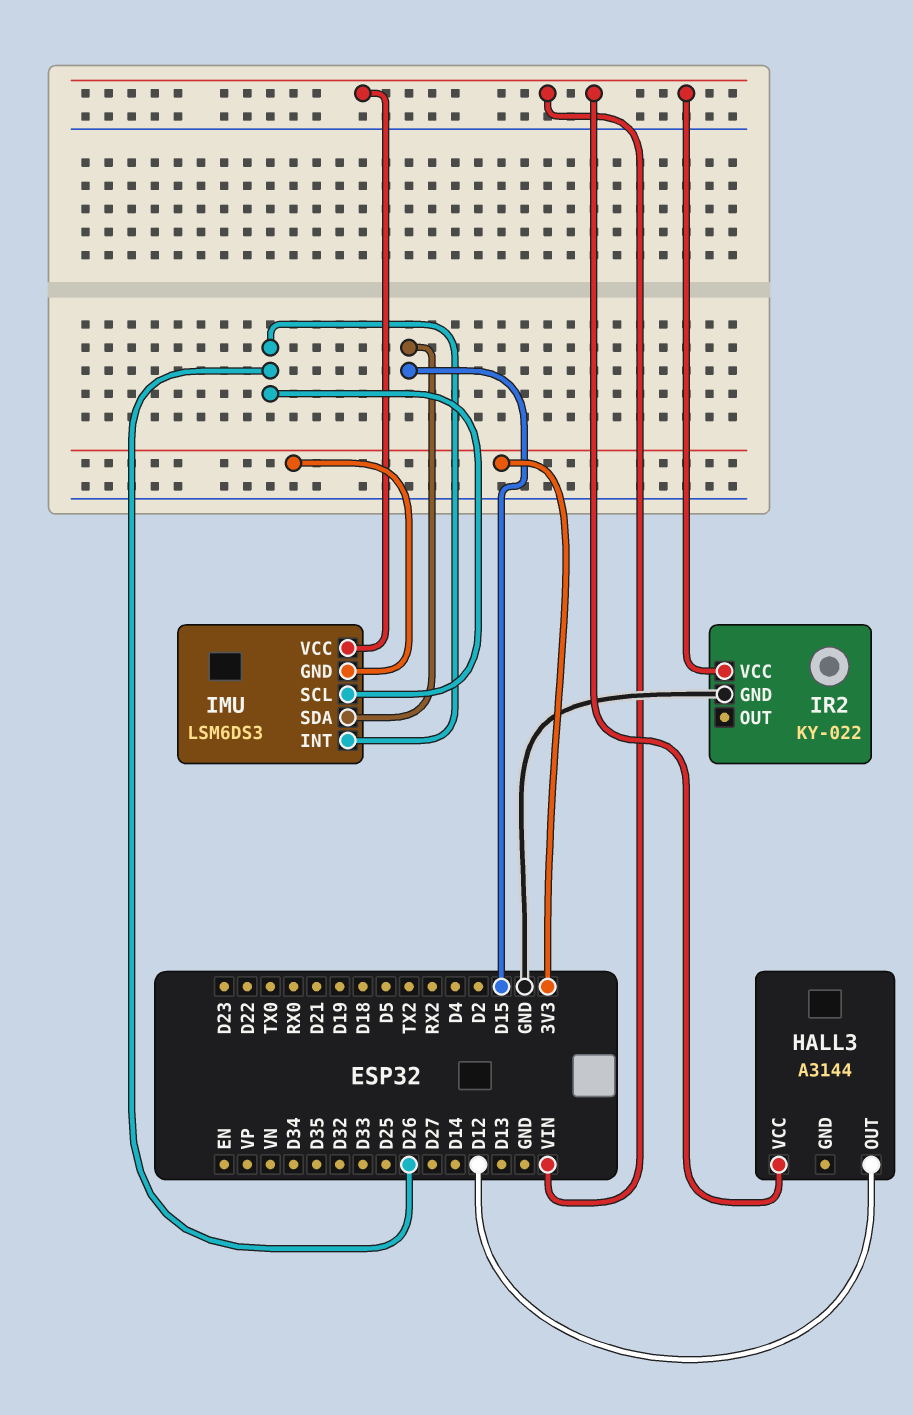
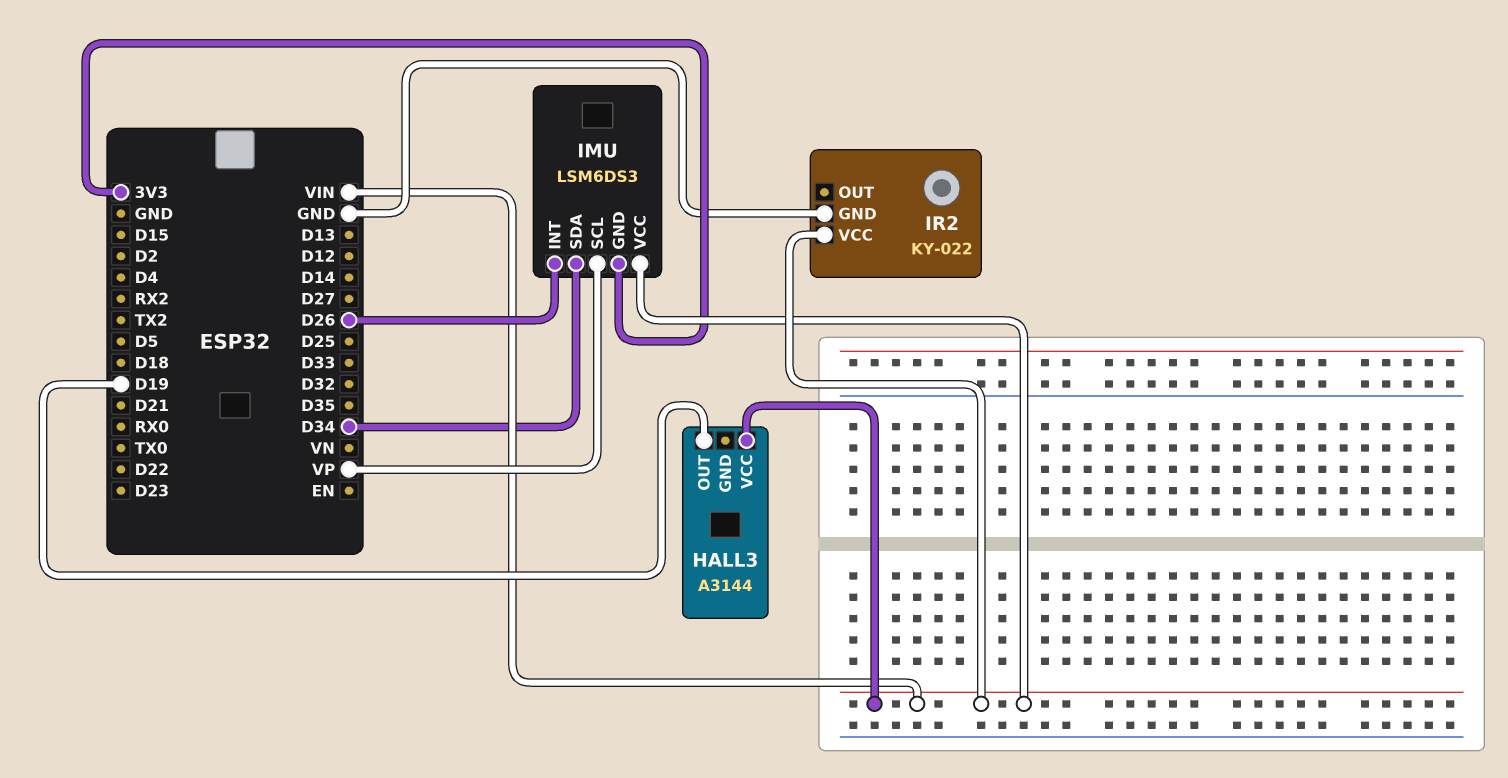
HALL3 pin OUT: D12 -> D19
IMU pin SCL: D26 -> VP
IMU pin SDA: D15 -> D34

